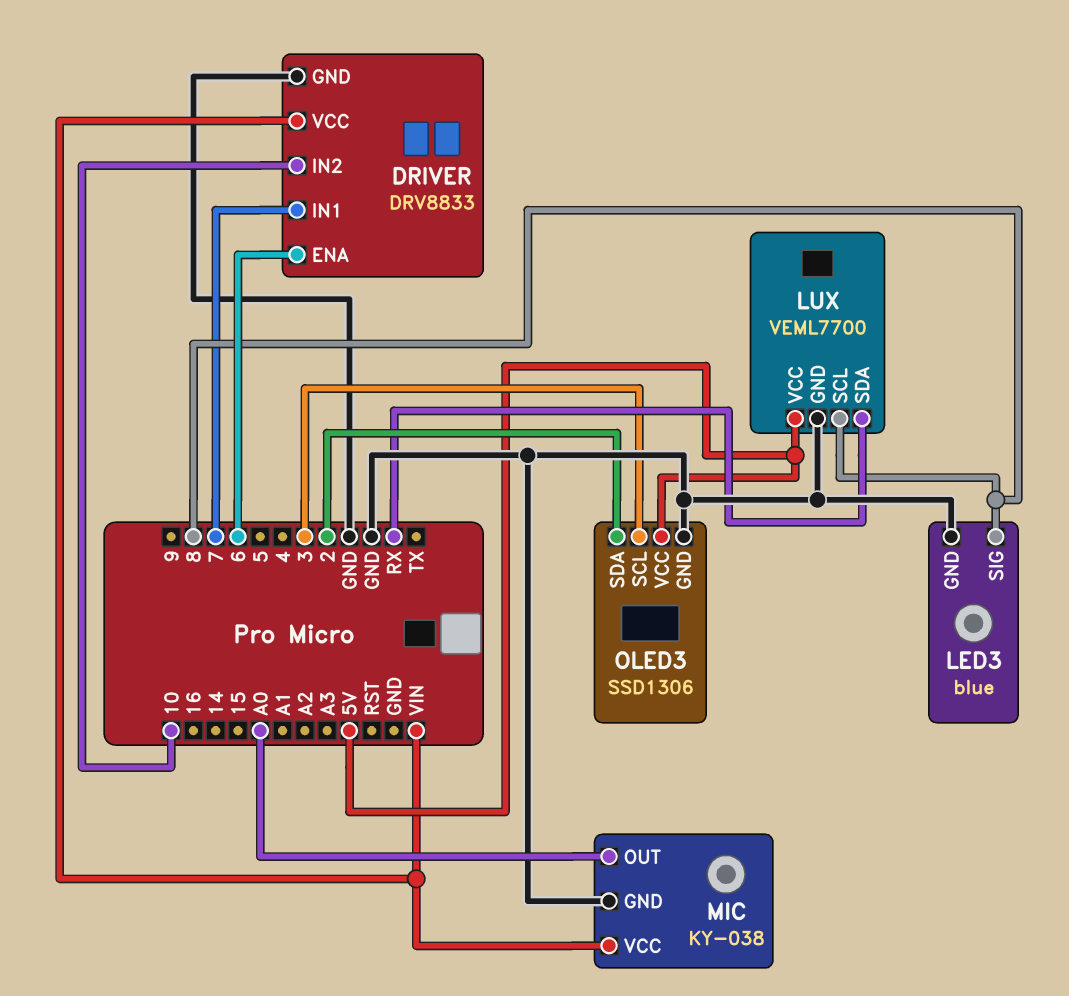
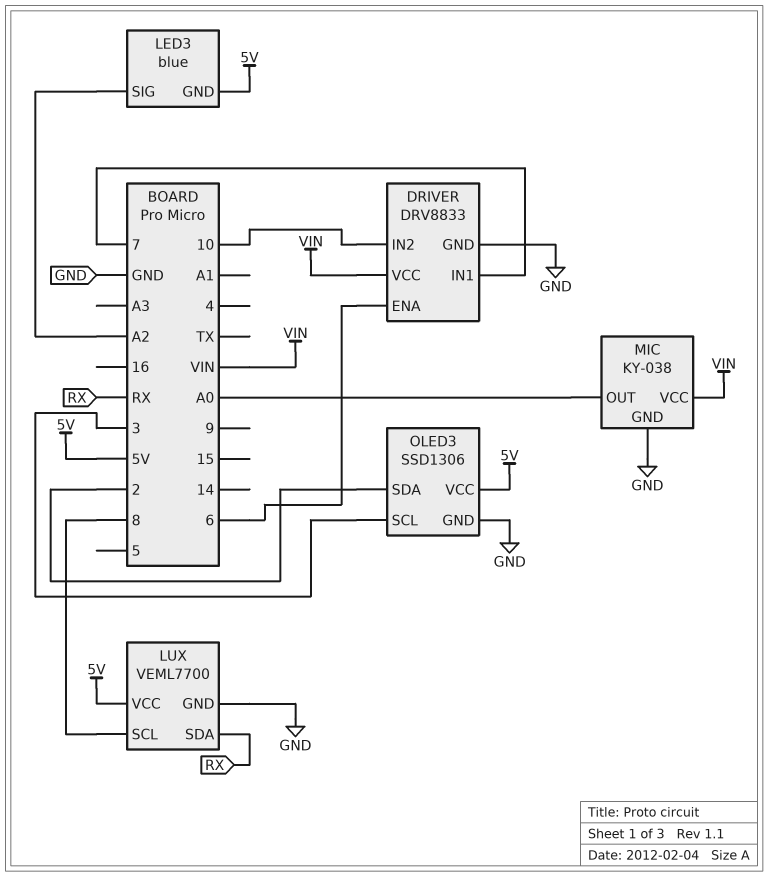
LED3 pin GND: GND -> 5V
LED3 pin SIG: 8 -> A2

